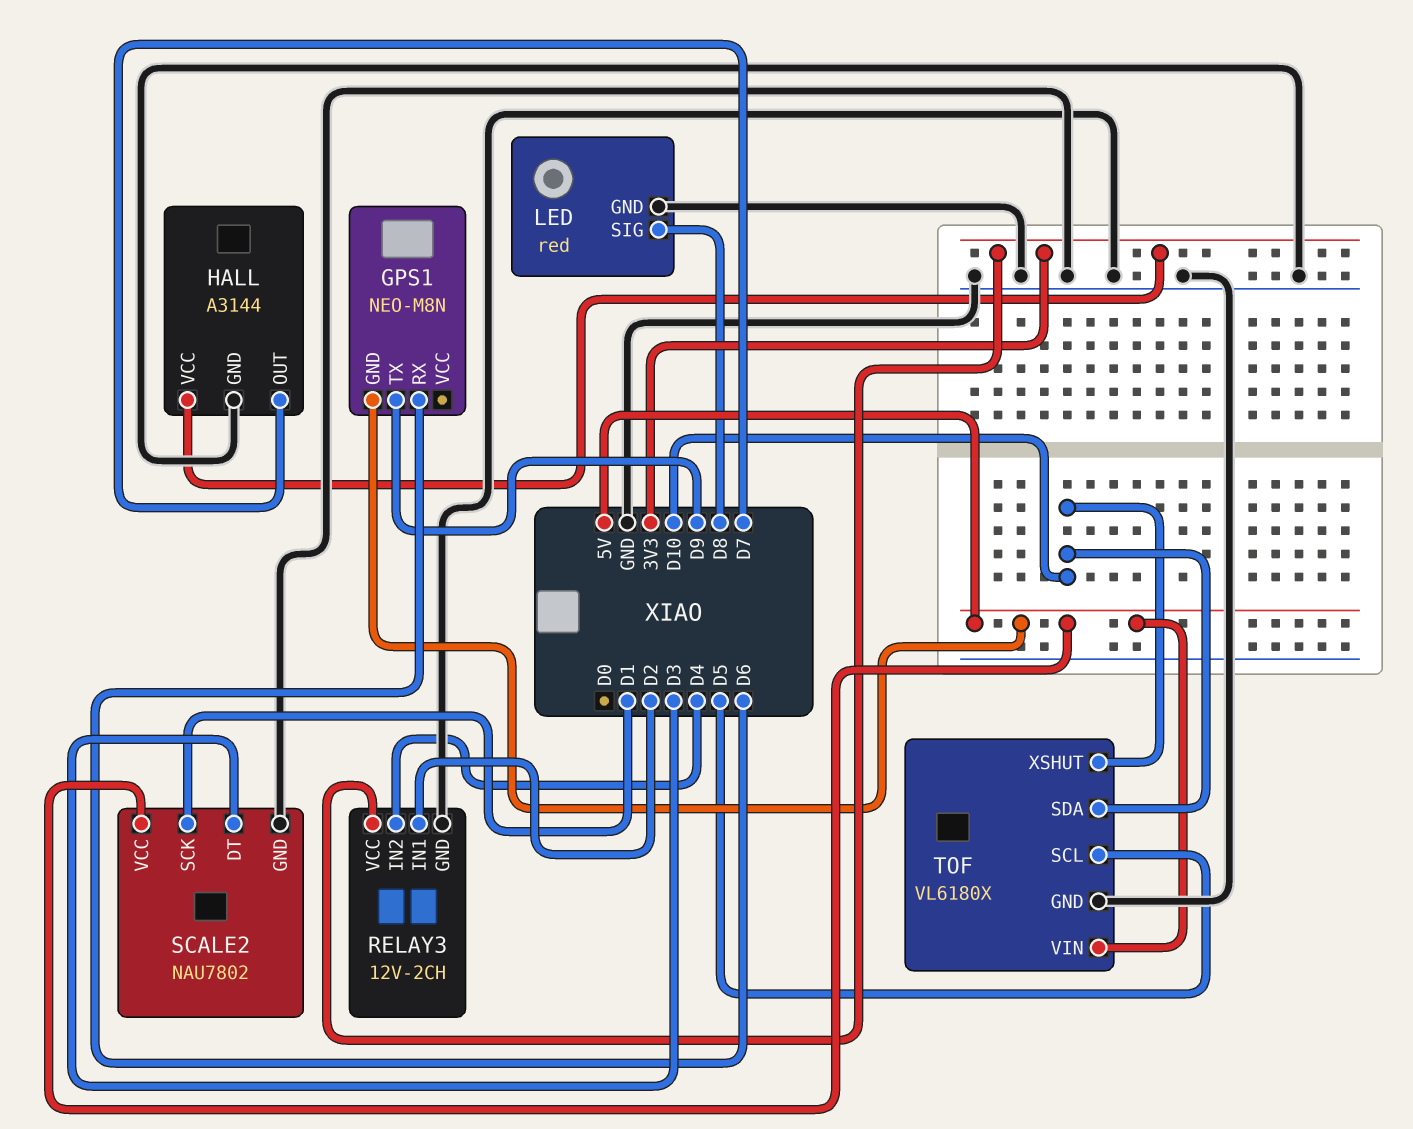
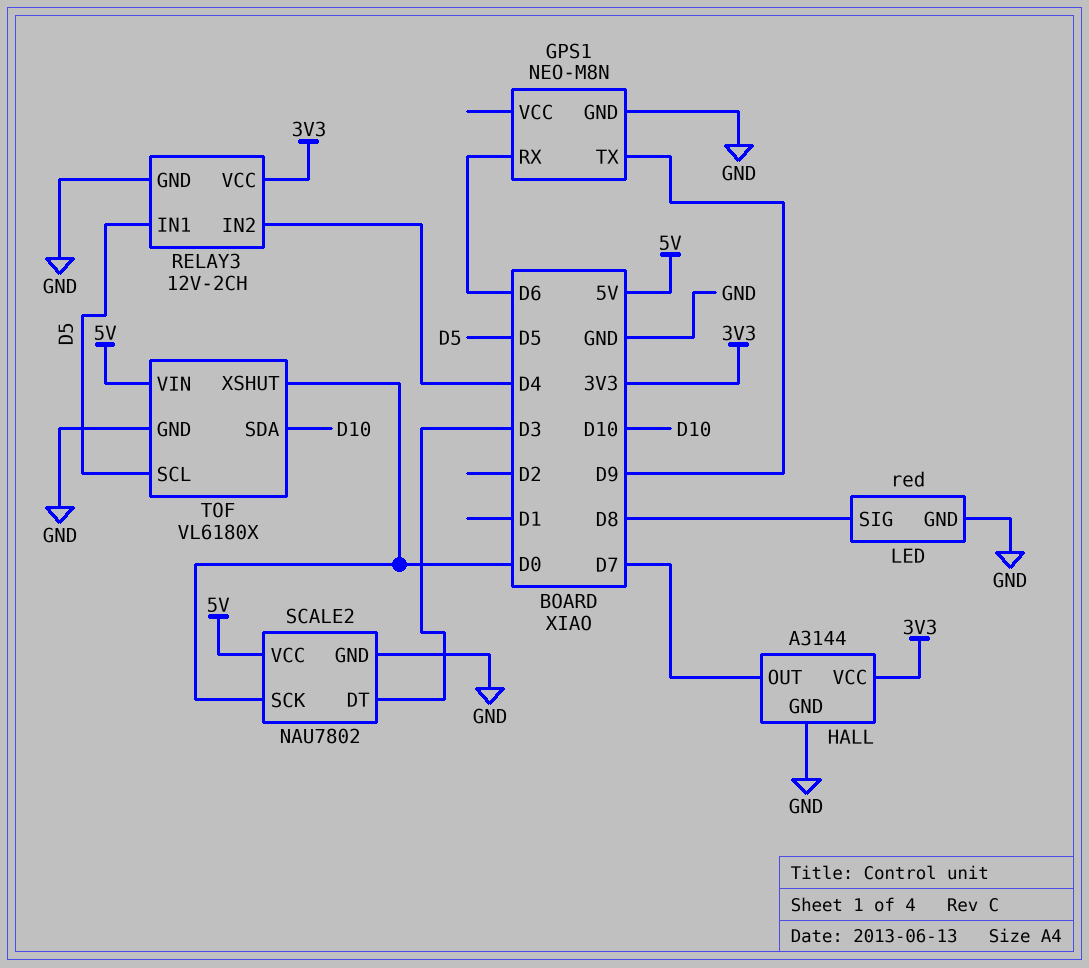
GPS1 pin GND: 5V -> GND
RELAY3 pin IN1: D2 -> D5
SCALE2 pin SCK: D1 -> D0
TOF pin XSHUT: D10 -> D0

